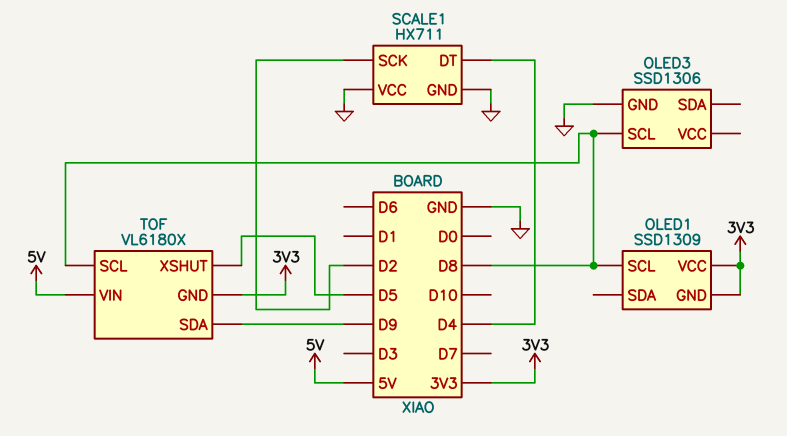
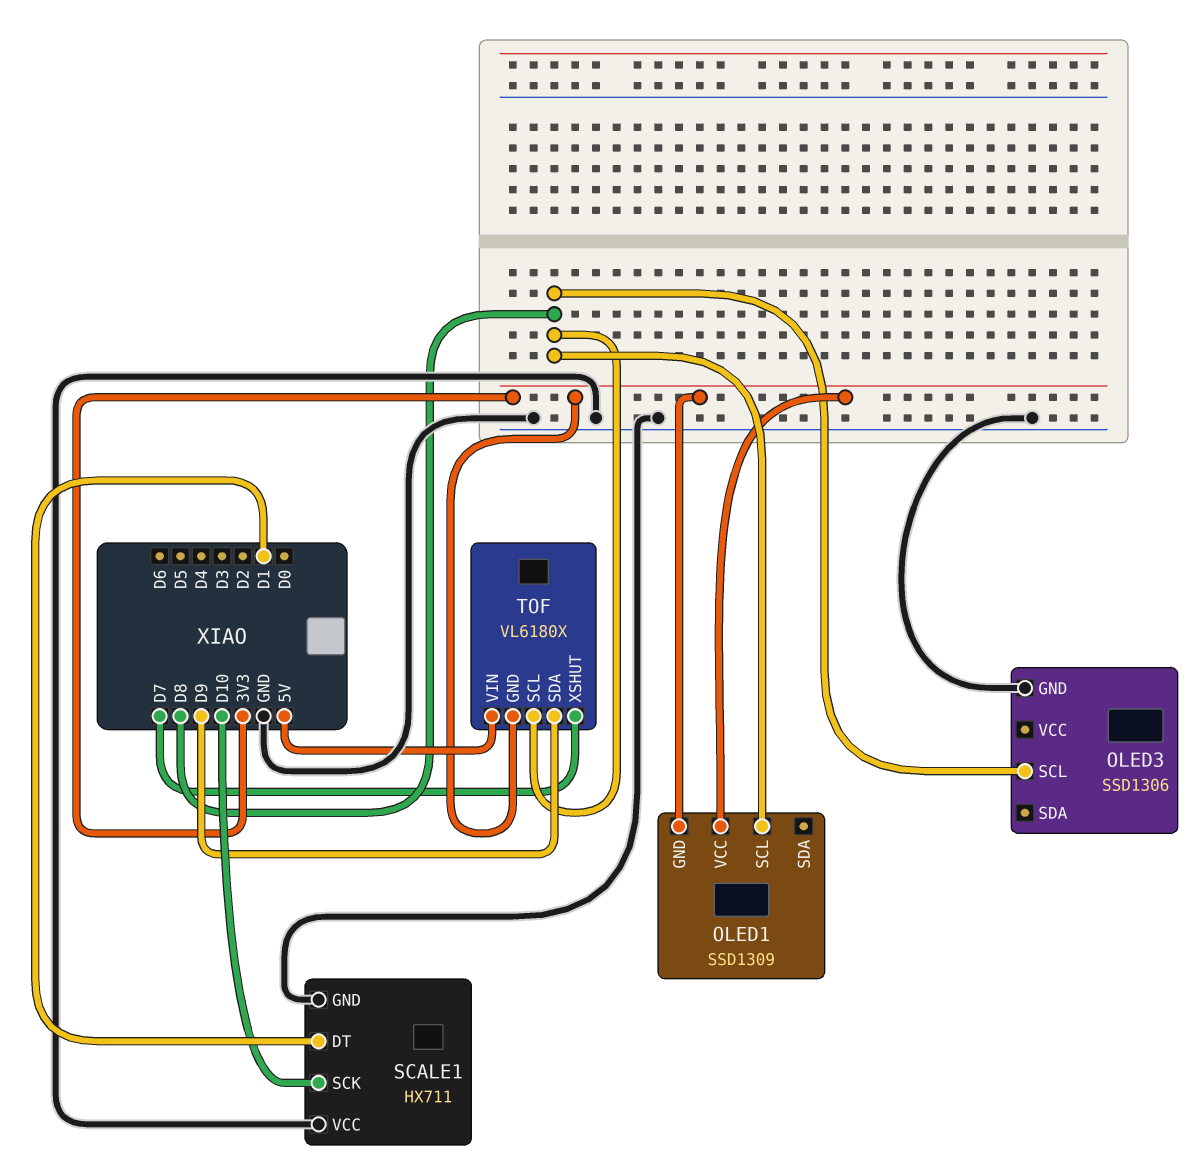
SCALE1 pin DT: D4 -> D1
SCALE1 pin SCK: D2 -> D10
TOF pin XSHUT: D5 -> D7

